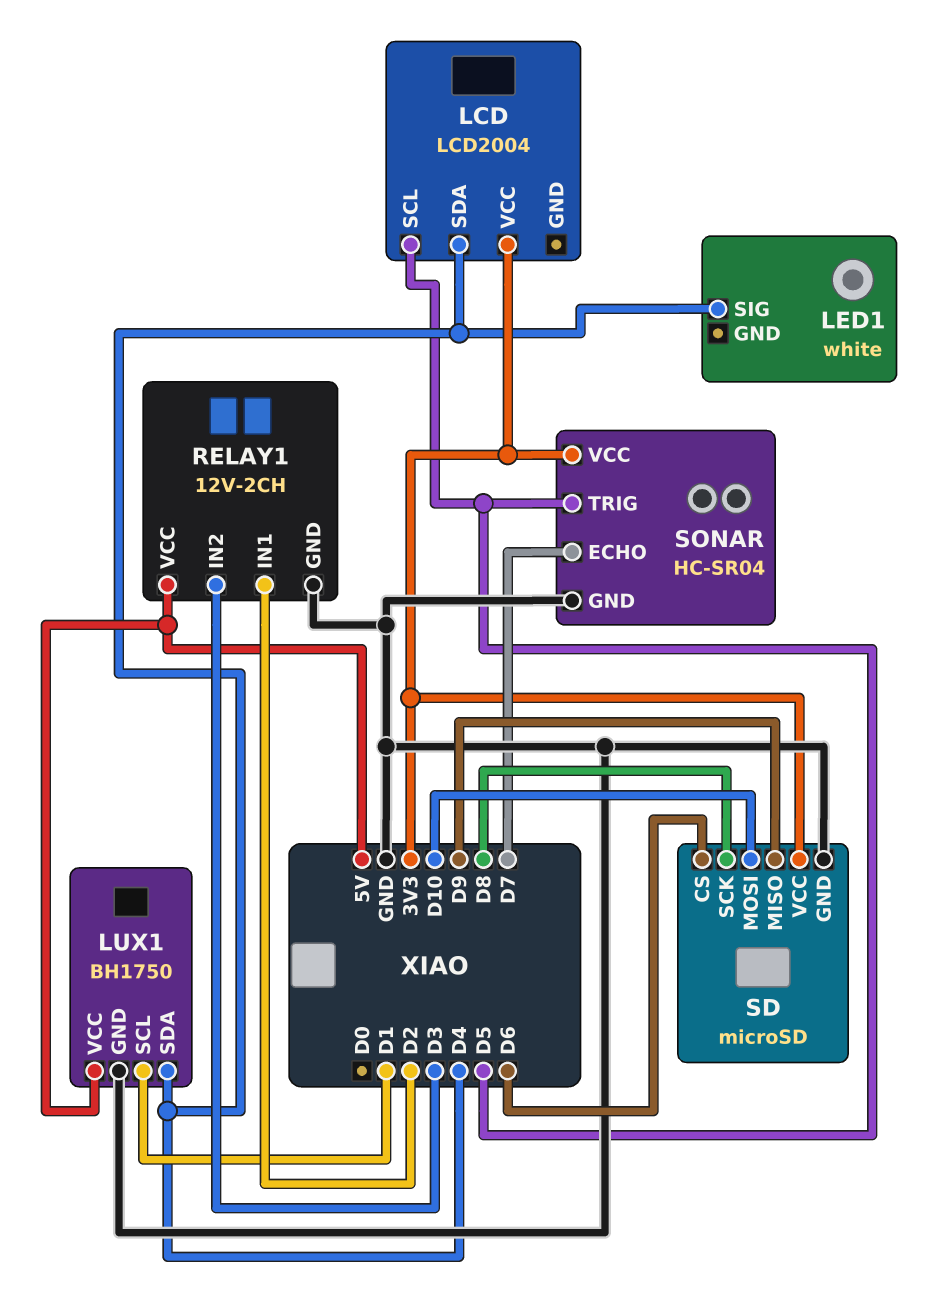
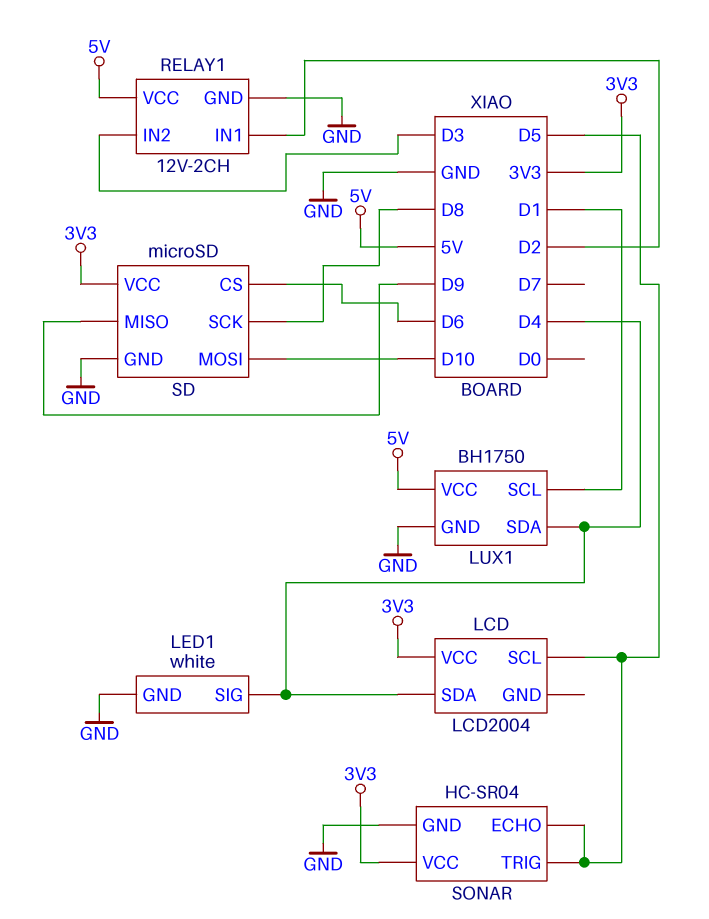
LED1 pin GND: none -> GND
SONAR pin ECHO: D7 -> D5

